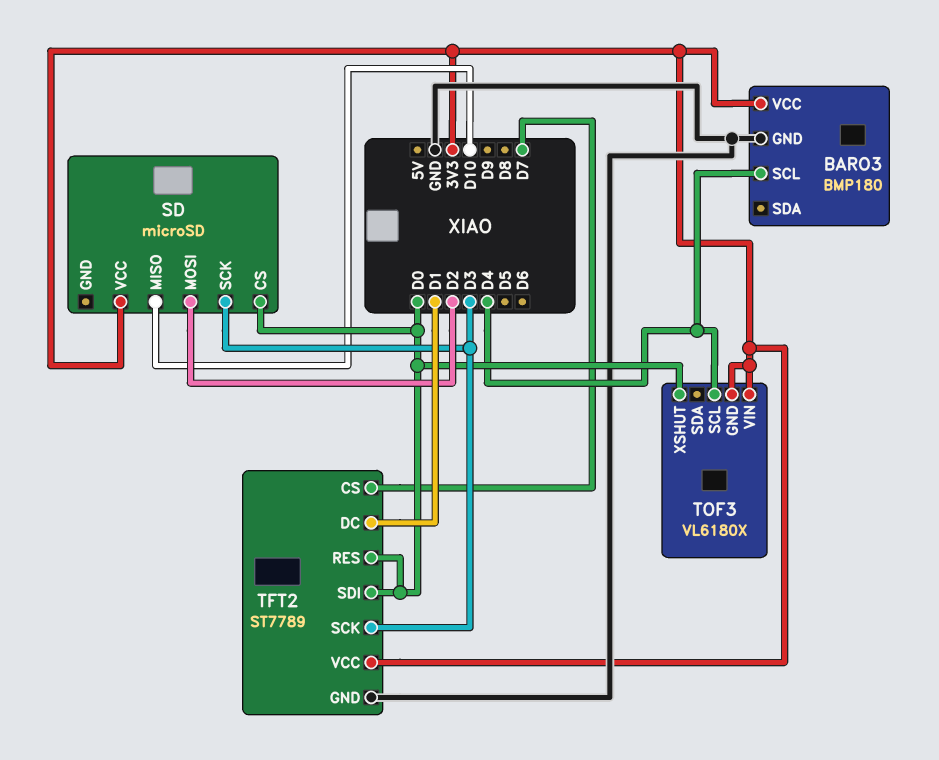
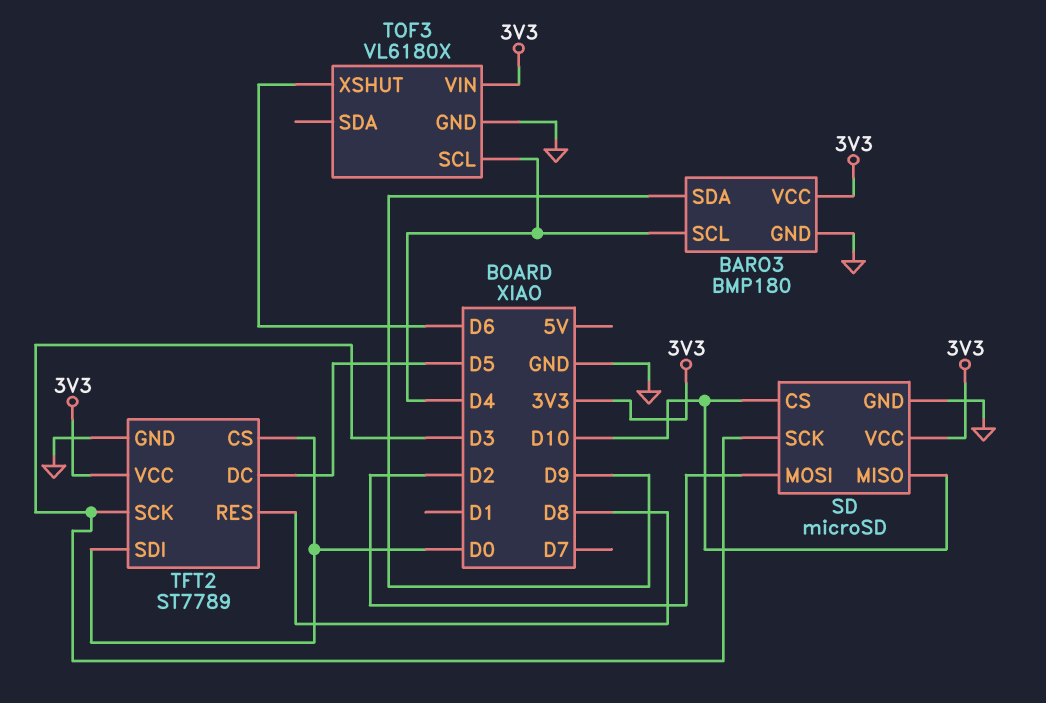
BARO3 pin SDA: none -> D9
SD pin CS: D0 -> D10
SD pin GND: none -> GND
TFT2 pin CS: D7 -> D0
TFT2 pin DC: D1 -> D5
TFT2 pin RES: D0 -> D8
TOF3 pin GND: 3V3 -> GND
TOF3 pin XSHUT: D0 -> D6

